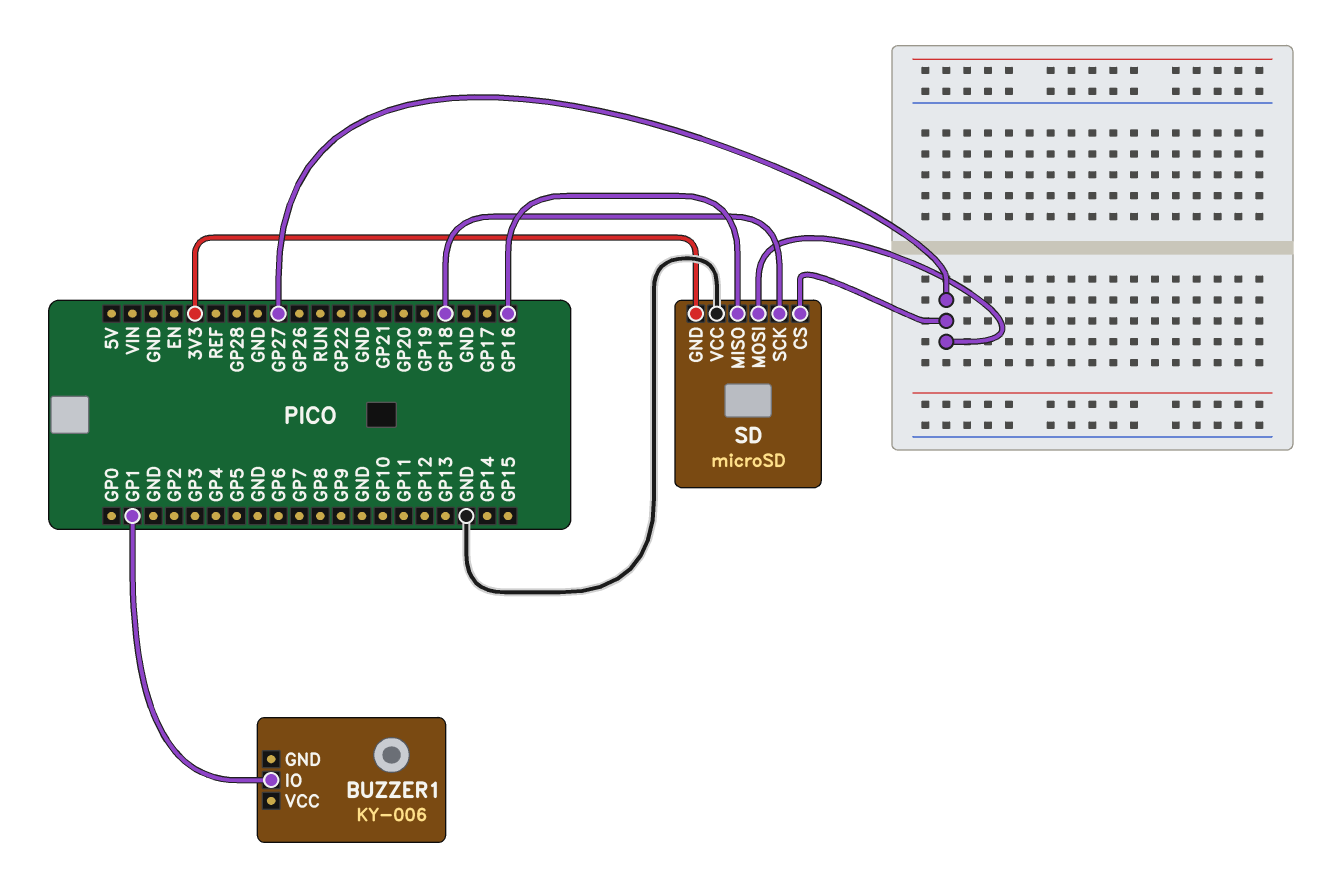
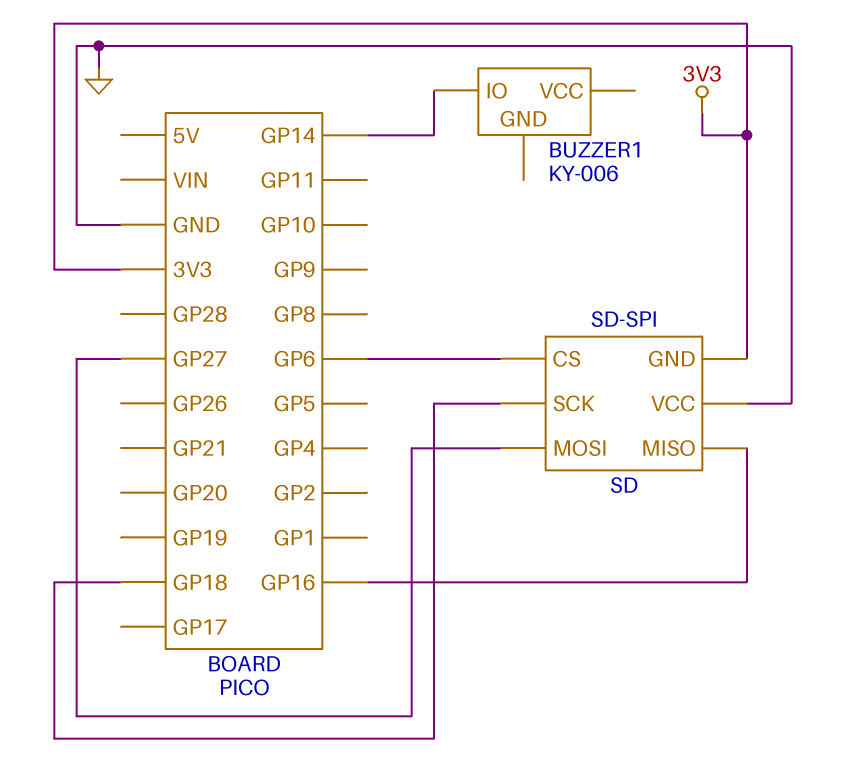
BUZZER1 pin IO: GP1 -> GP14
SD: microSD -> SD-SPI
SD pin CS: GP27 -> GP6

